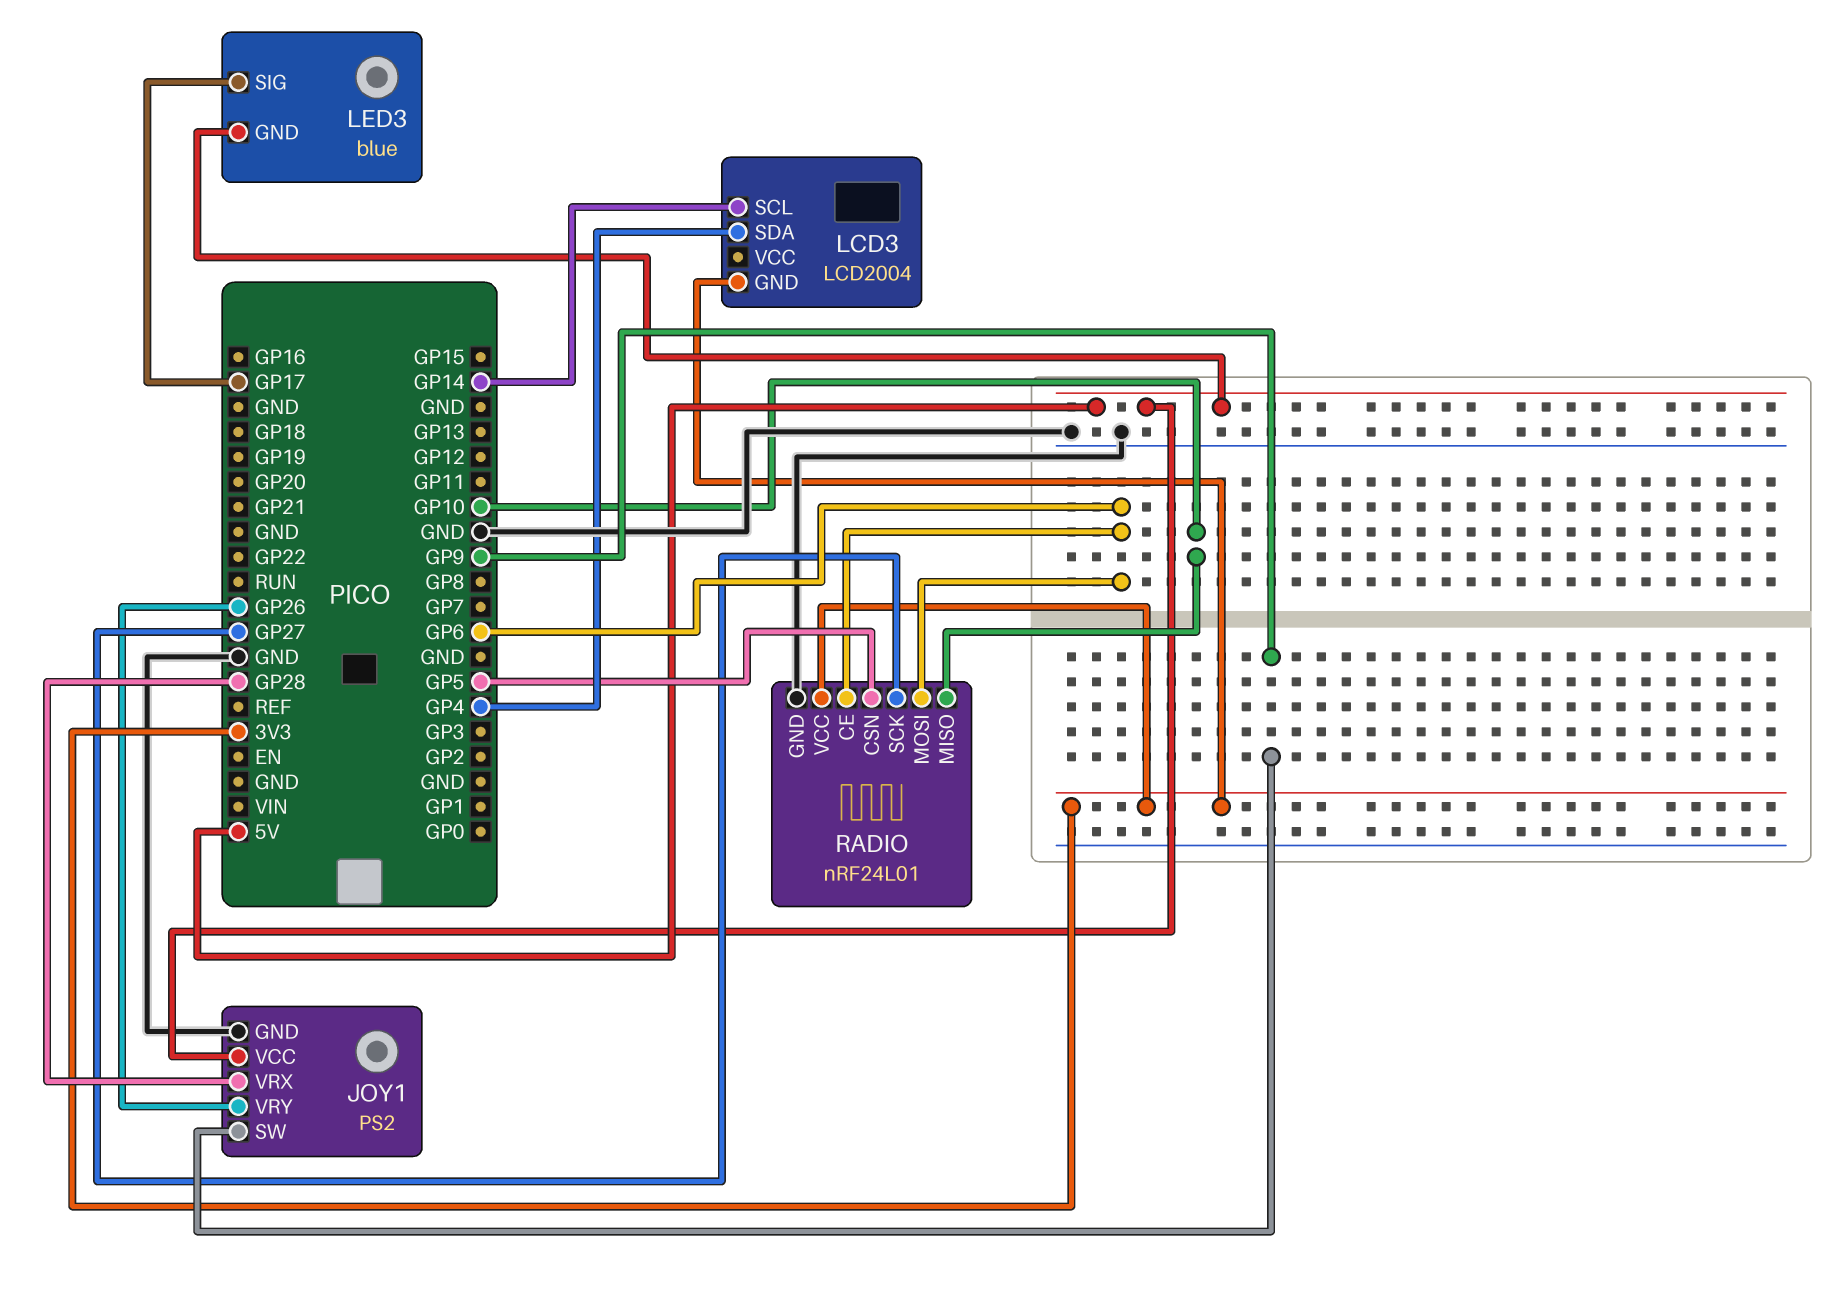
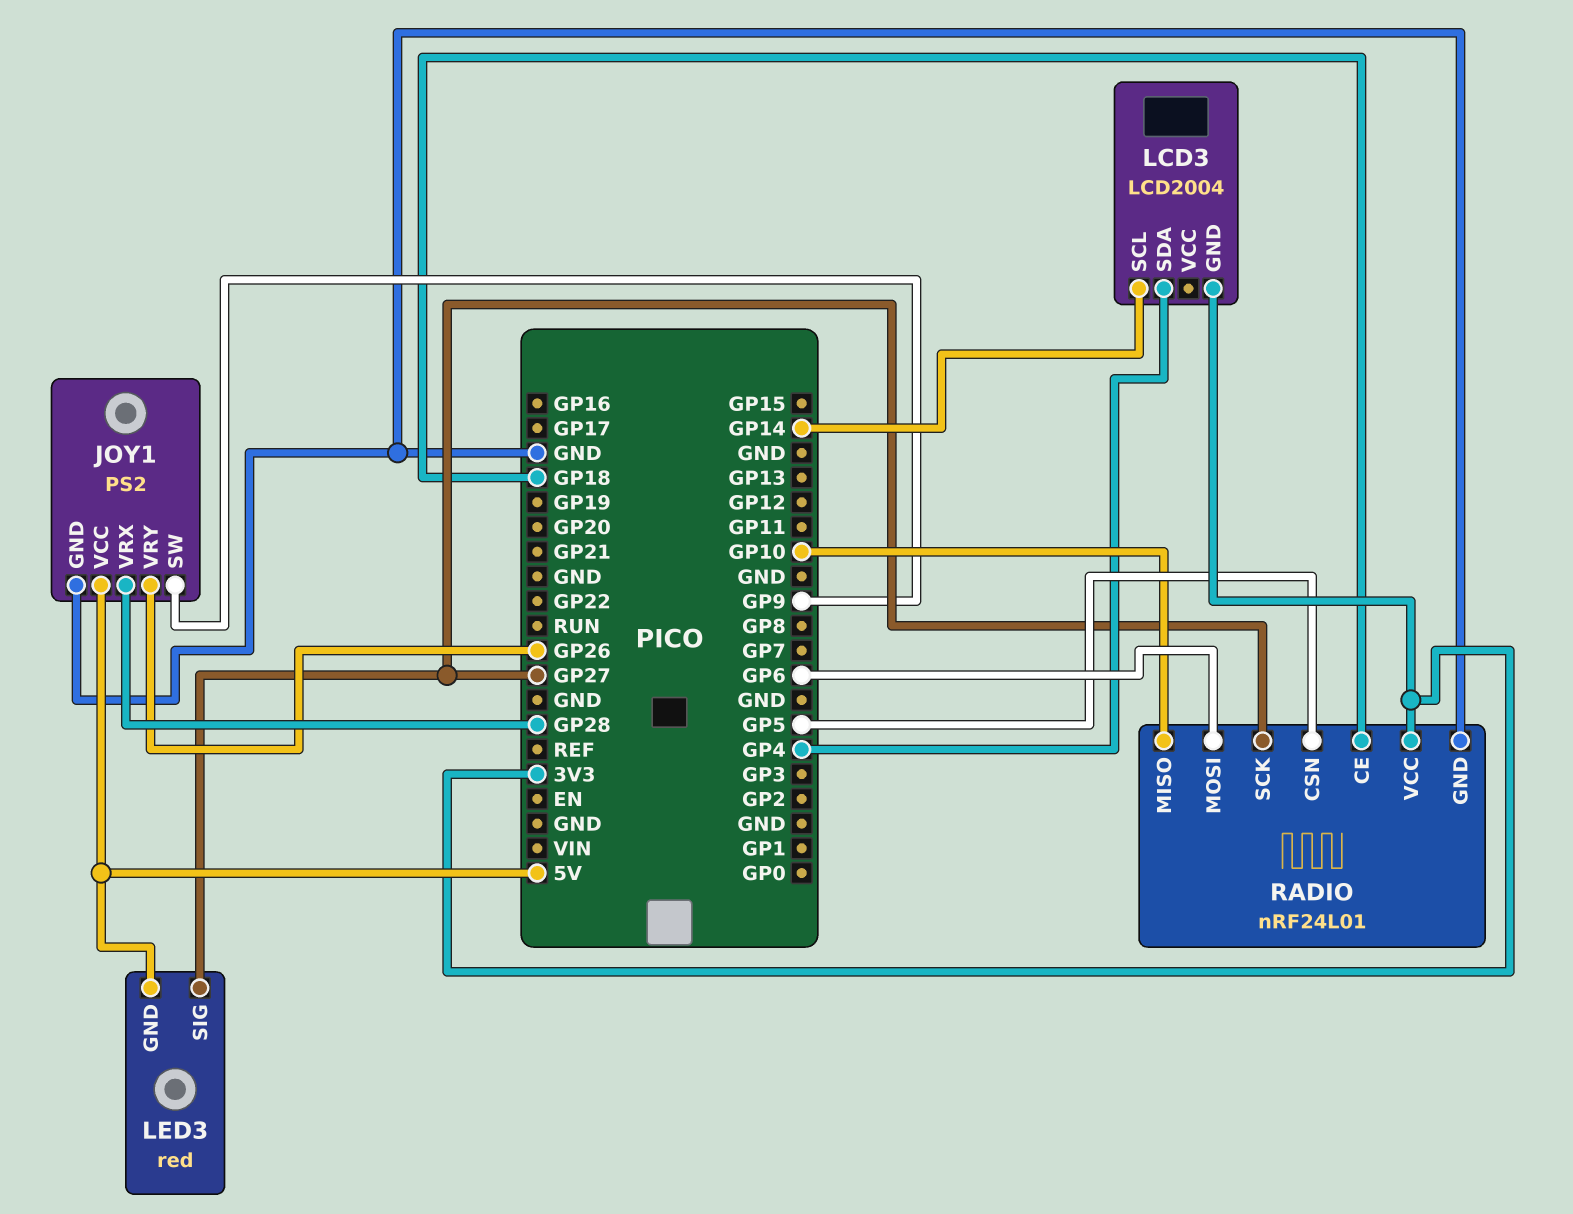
LED3: blue -> red
LED3 pin SIG: GP17 -> GP27
RADIO pin CE: GP6 -> GP18

